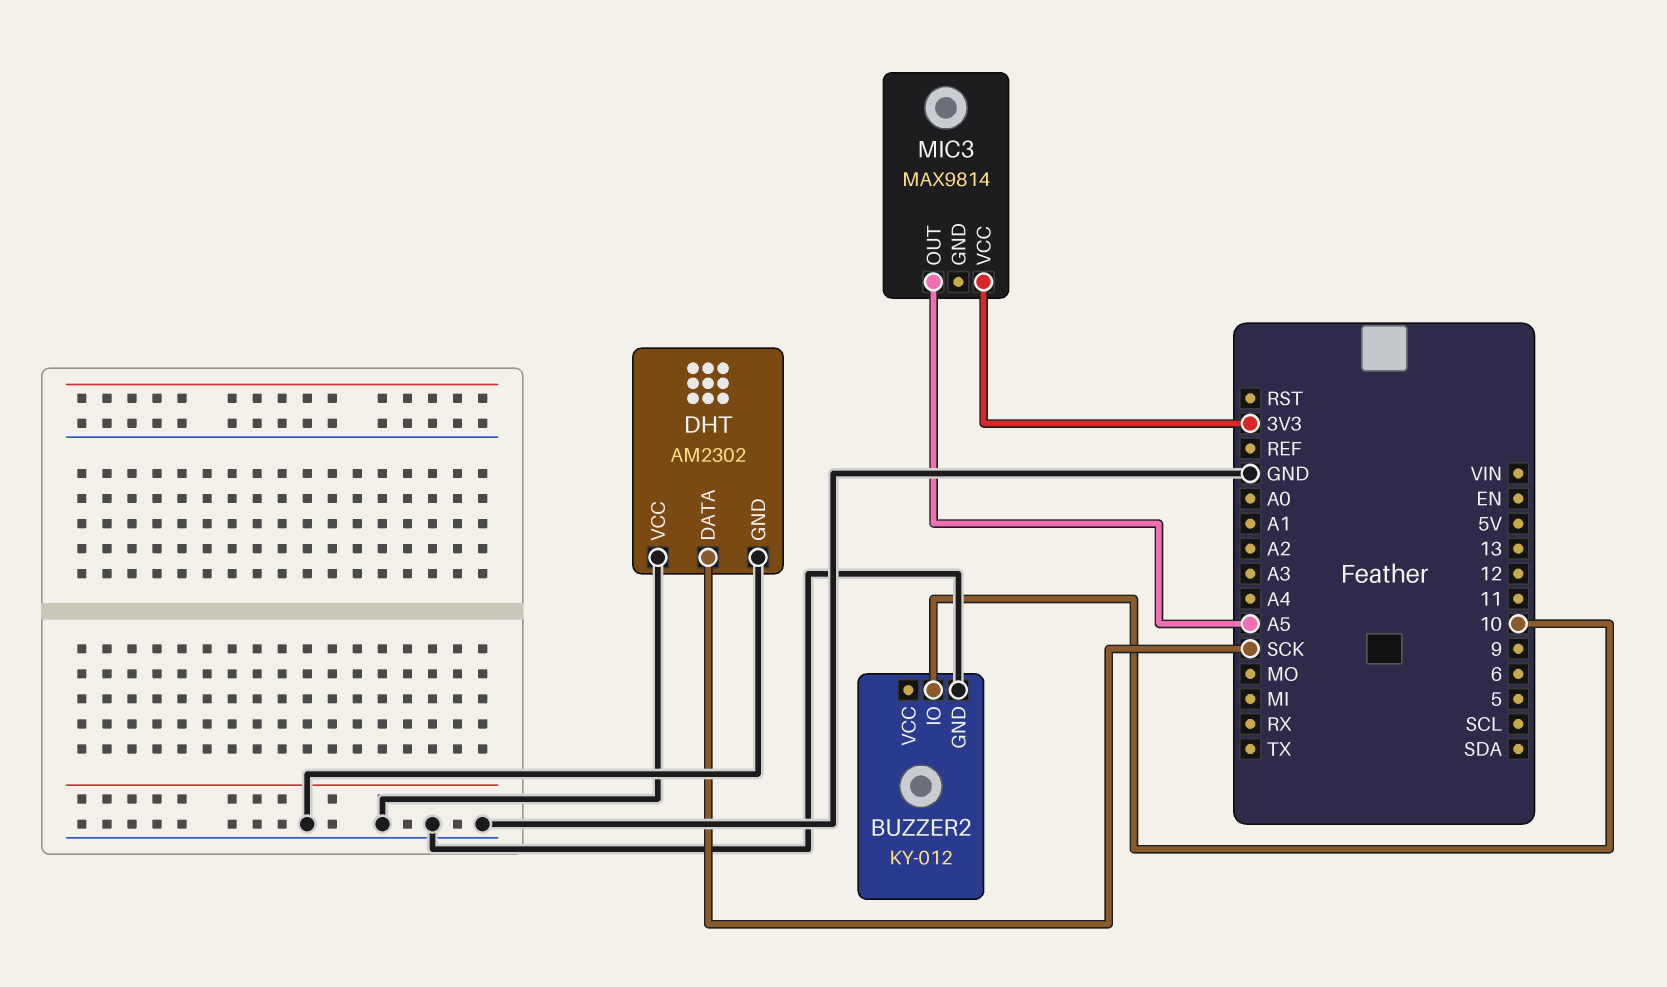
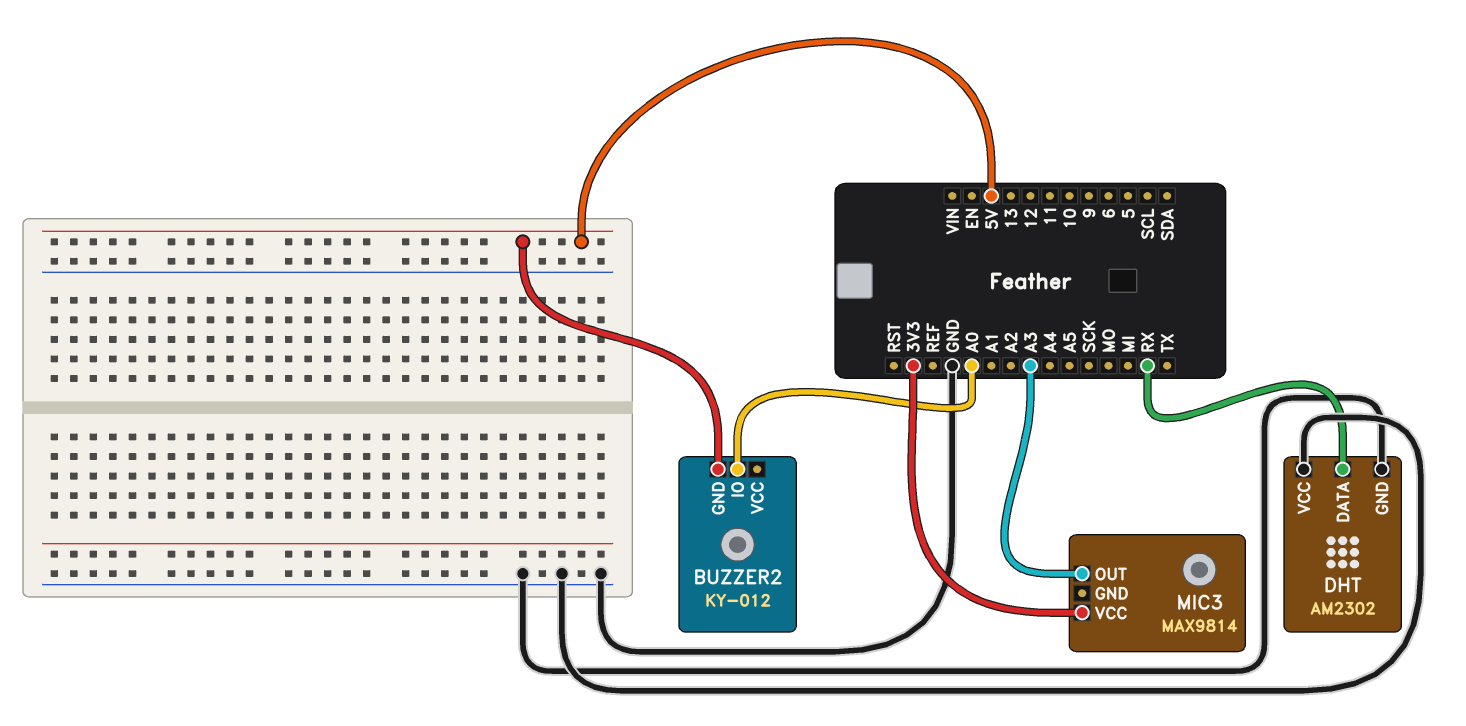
BUZZER2 pin GND: GND -> 5V
BUZZER2 pin IO: 10 -> A0
DHT pin DATA: SCK -> RX
MIC3 pin OUT: A5 -> A3

